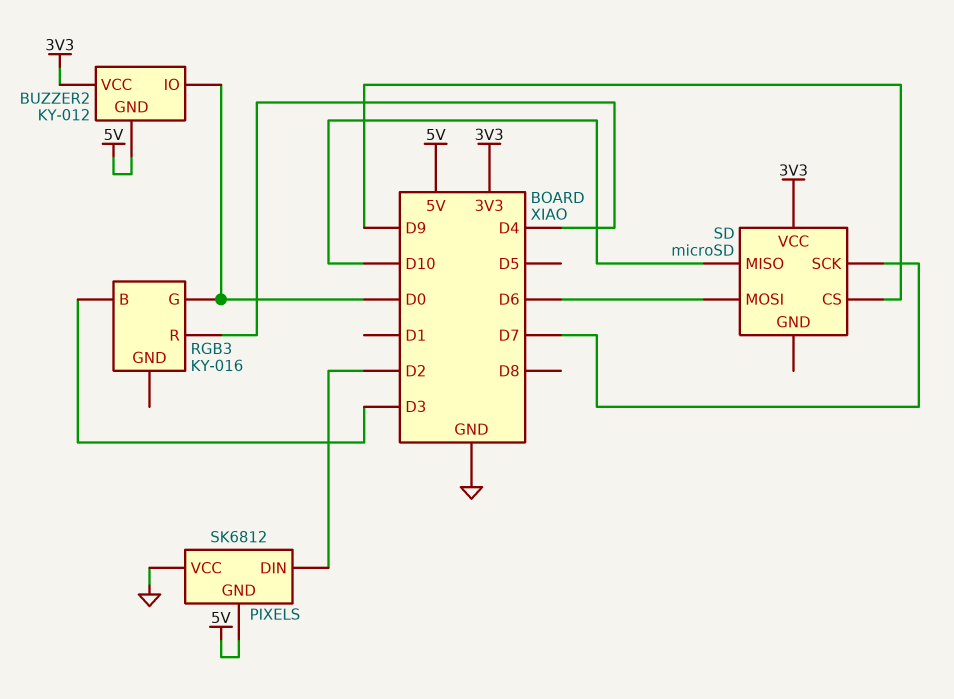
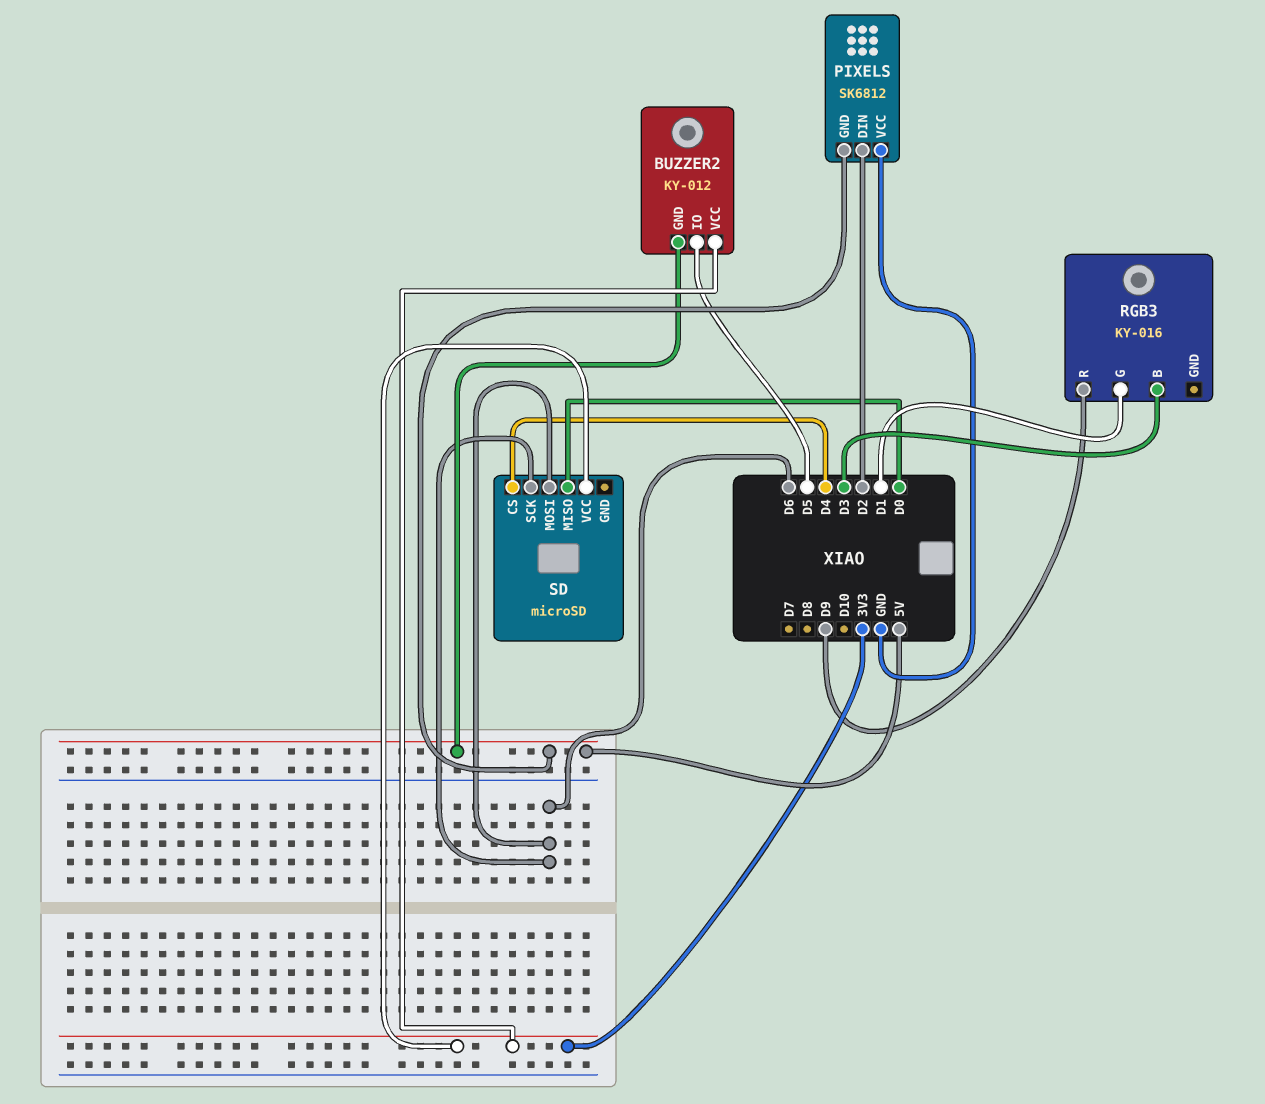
BUZZER2 pin IO: D0 -> D5
RGB3 pin G: D0 -> D1
RGB3 pin R: D4 -> D9
SD pin CS: D9 -> D4
SD pin MISO: D10 -> D0
SD pin SCK: D7 -> D6

